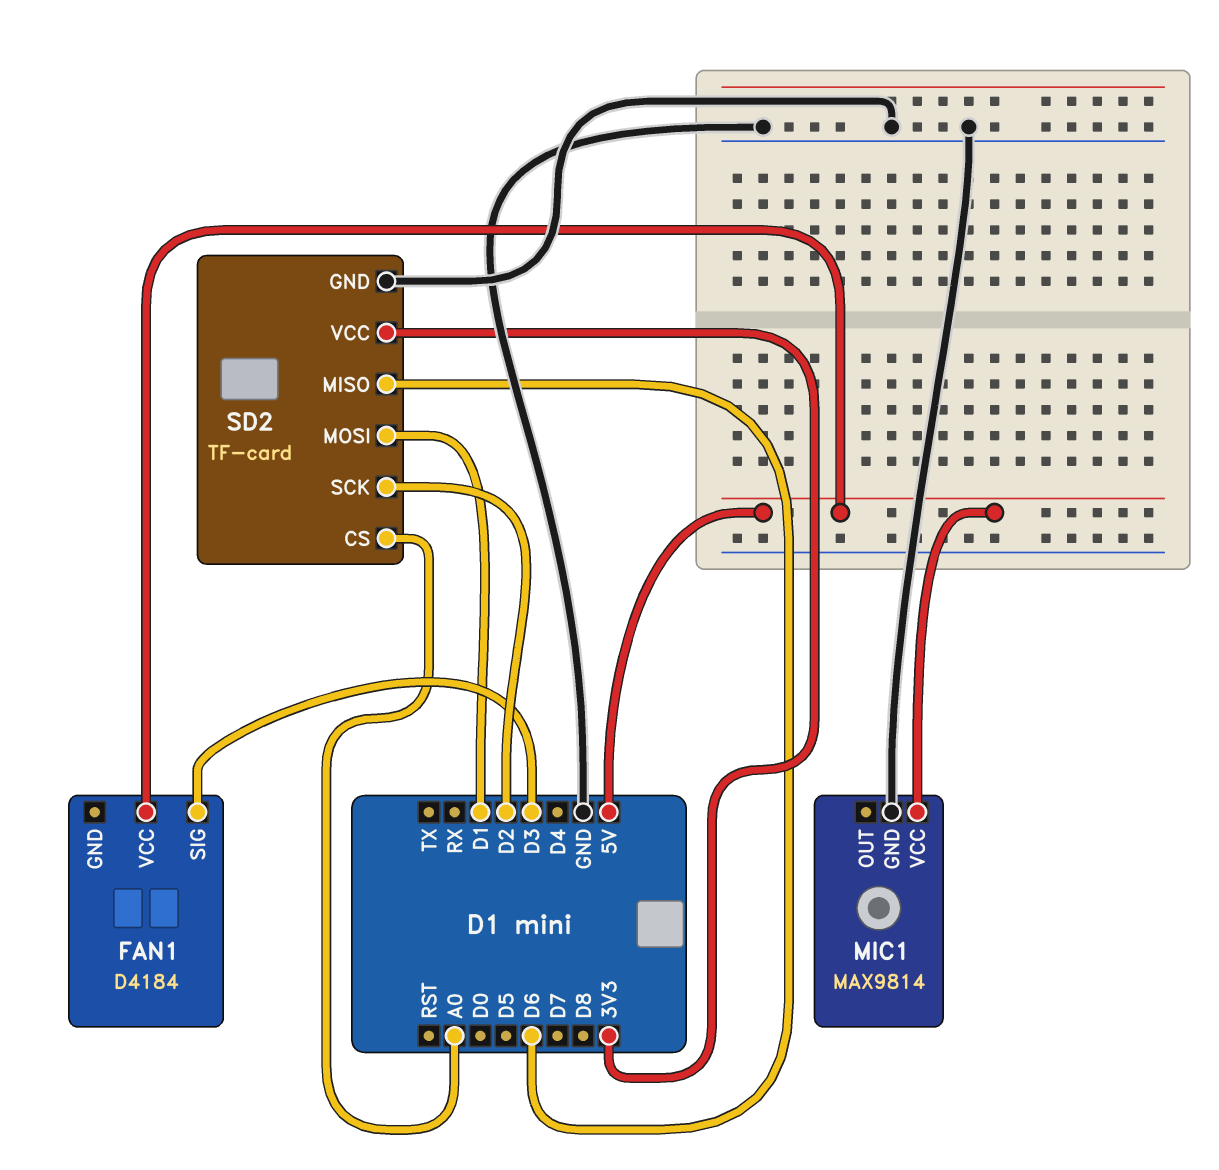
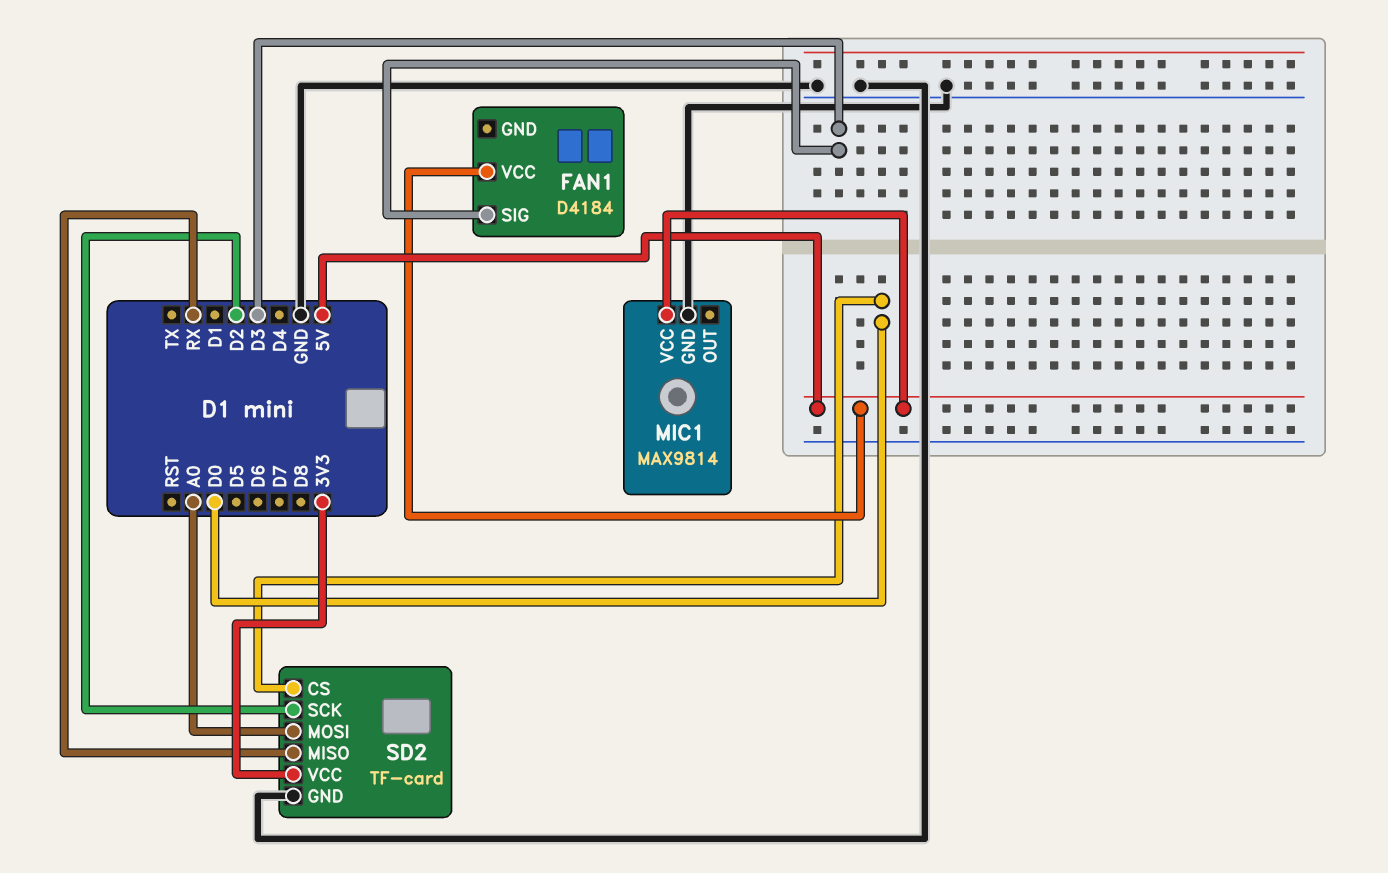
SD2 pin CS: A0 -> D0
SD2 pin MISO: D6 -> RX
SD2 pin MOSI: D1 -> A0

